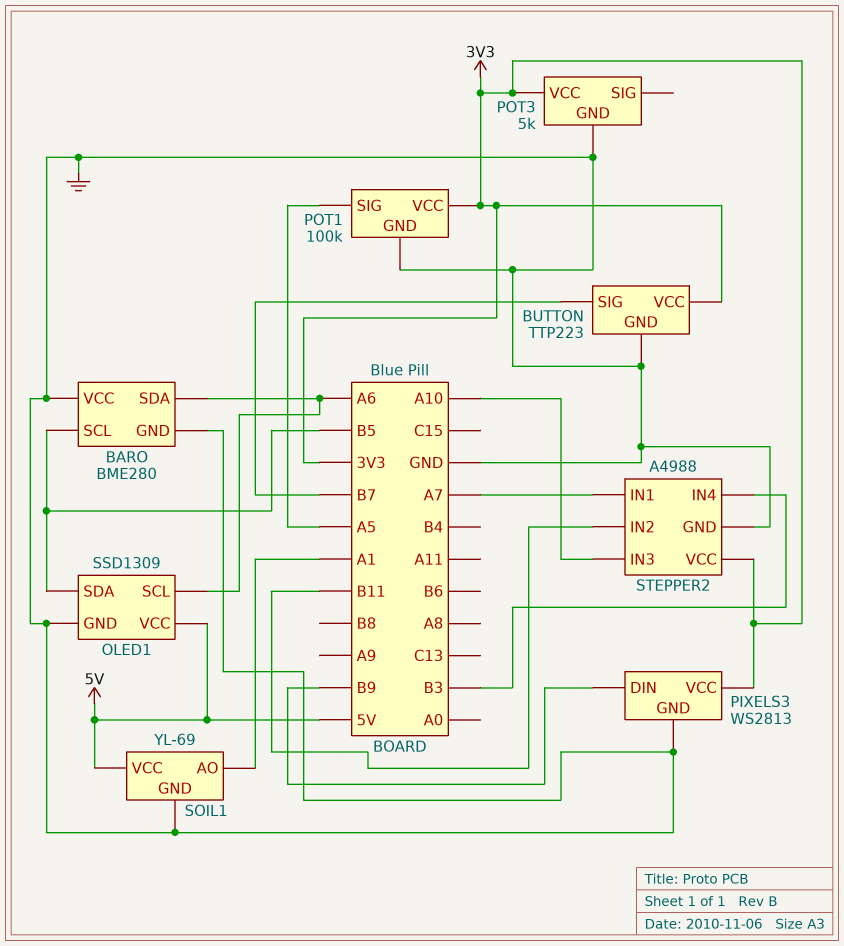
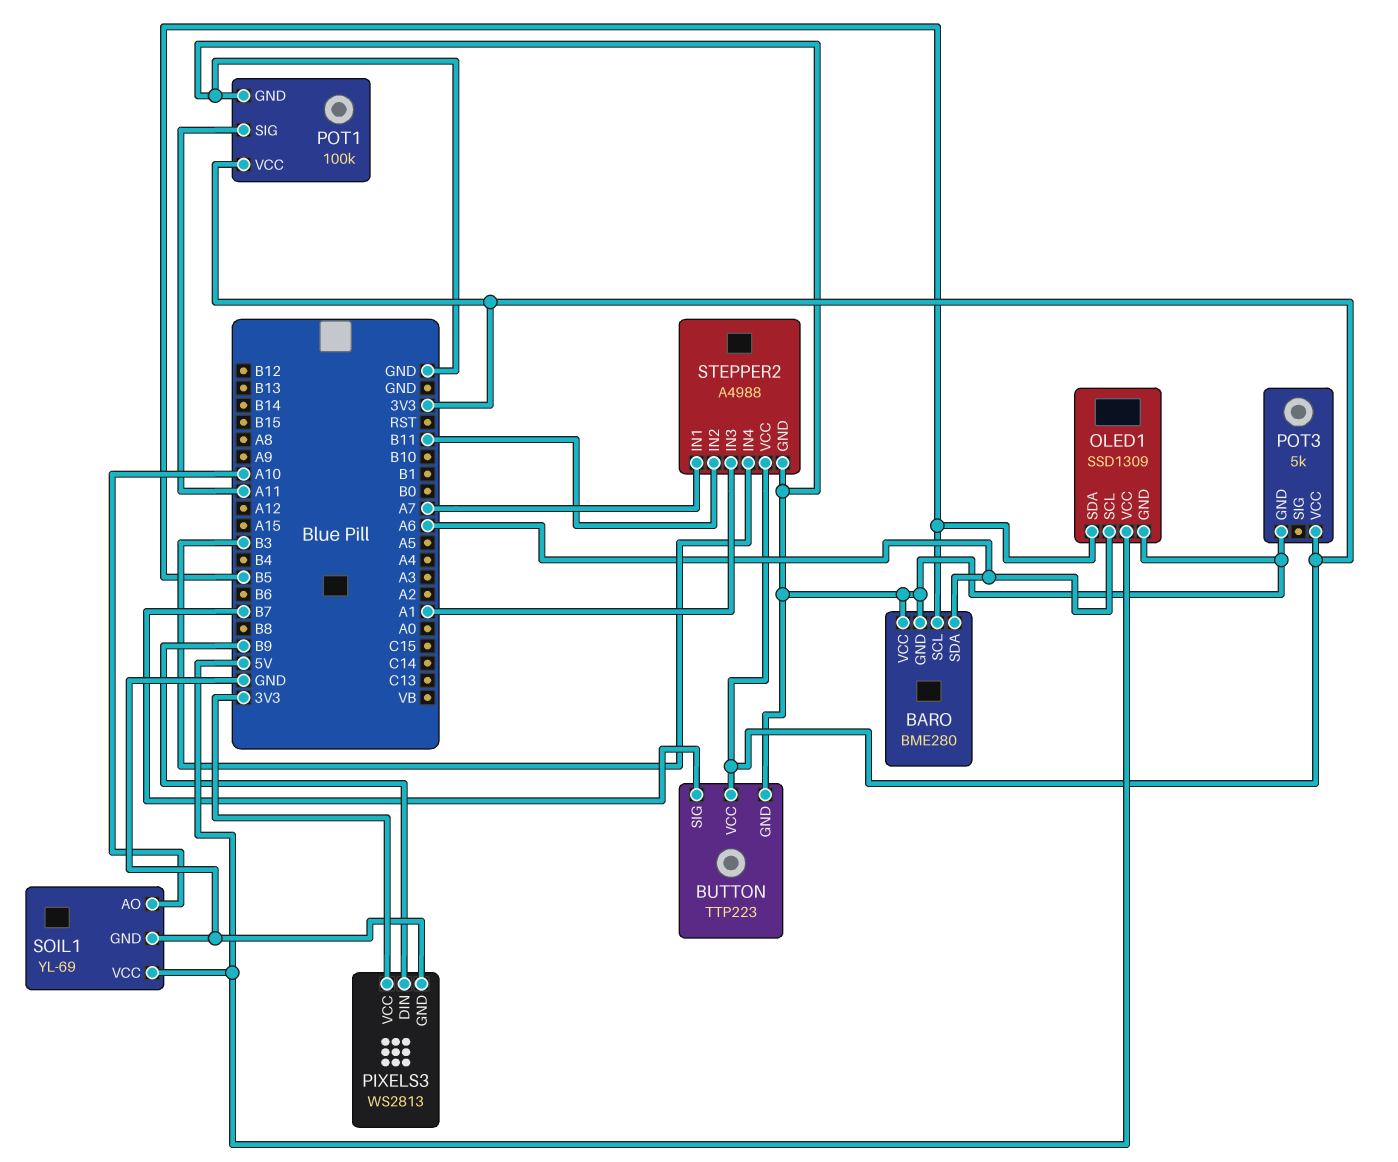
POT1 pin SIG: A5 -> A11
SOIL1 pin AO: A1 -> A10
STEPPER2 pin IN3: A10 -> A1

